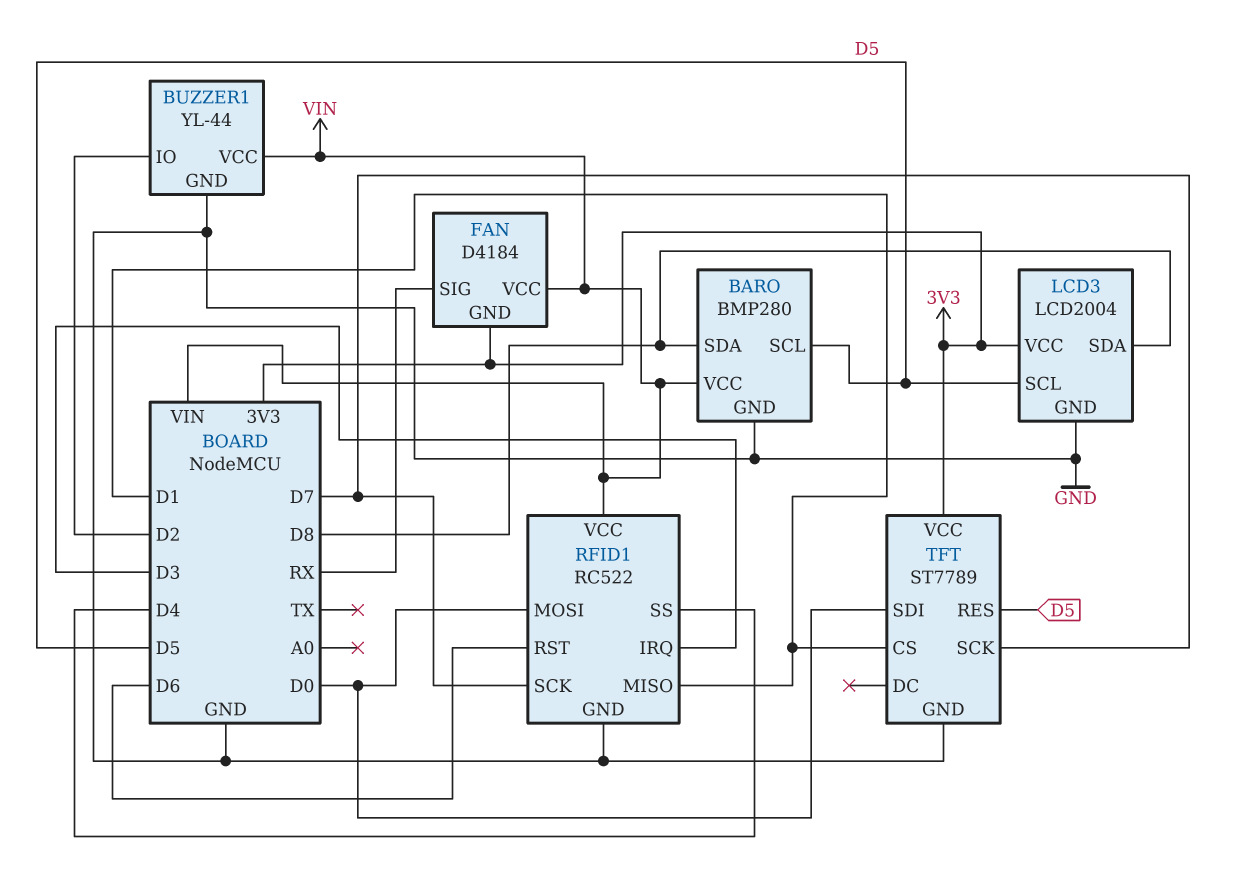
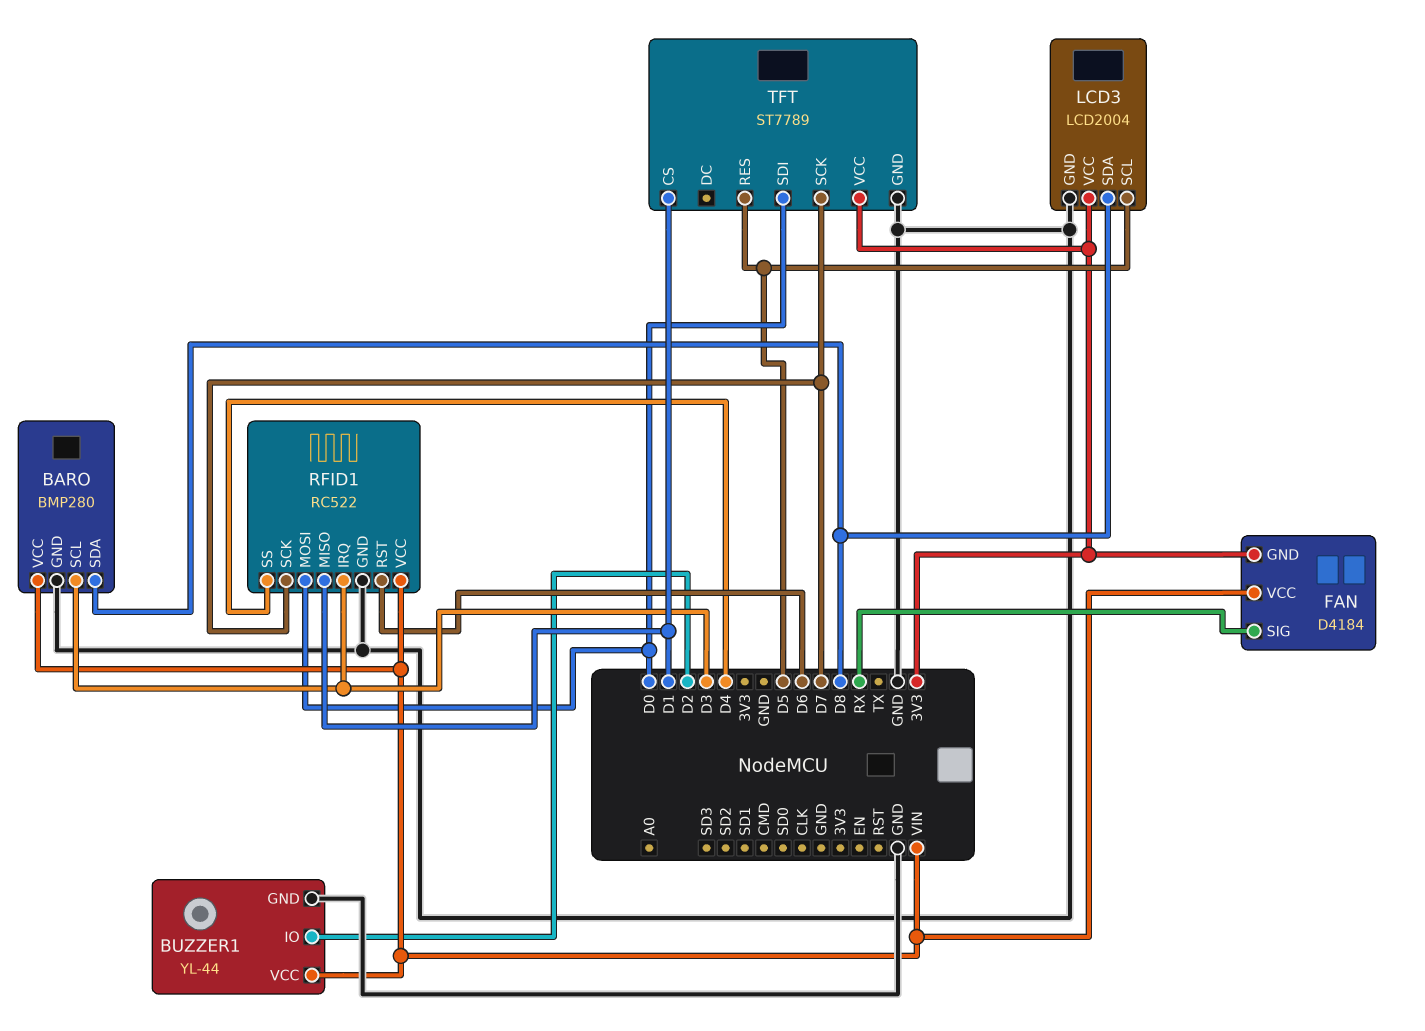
BARO pin SCL: D5 -> D3

